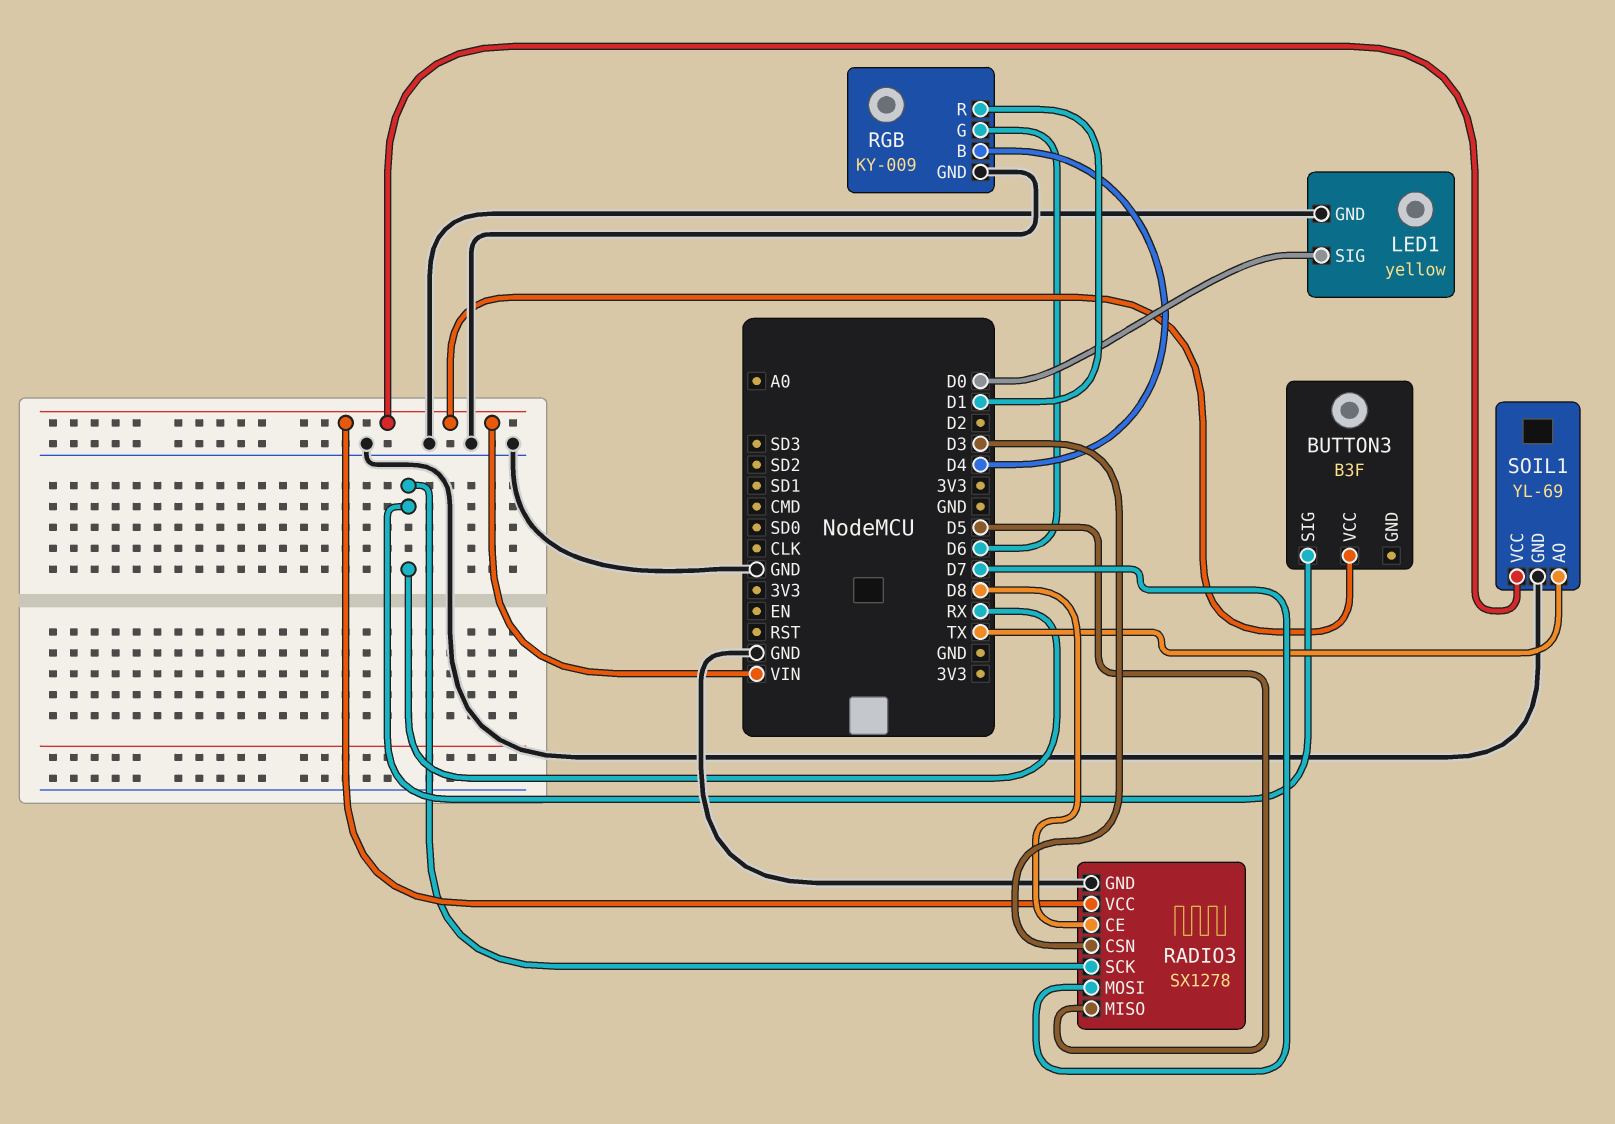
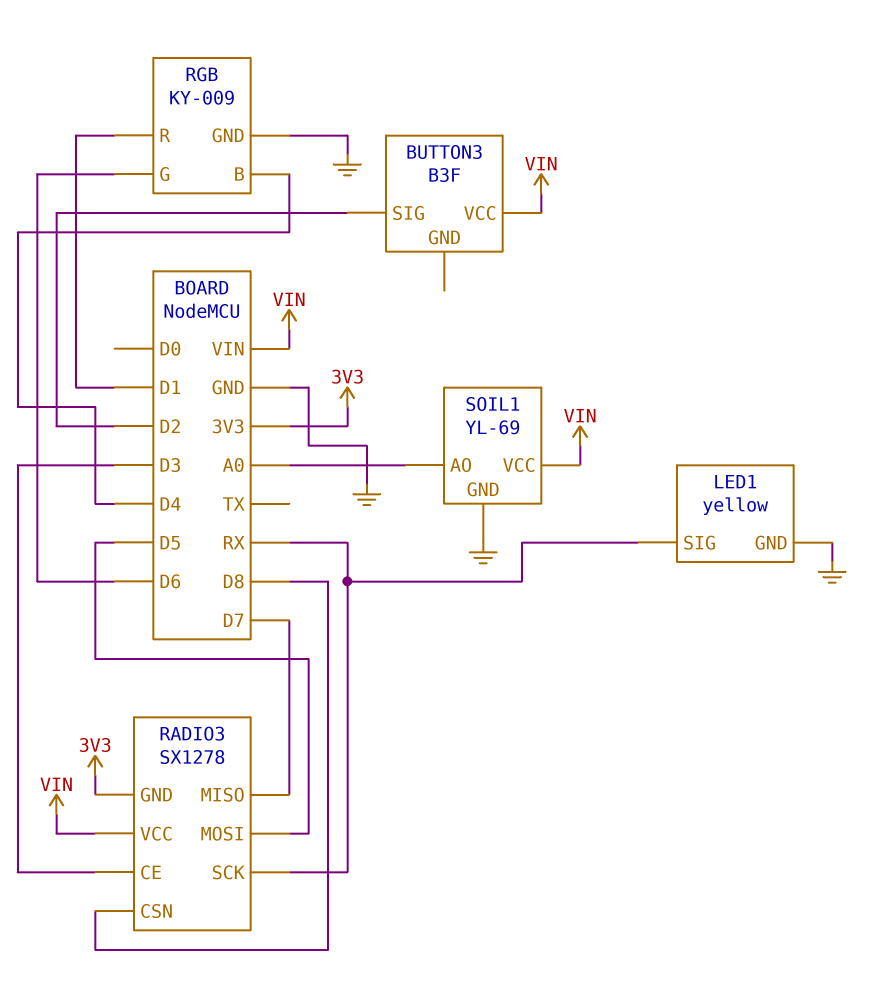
BUTTON3 pin SIG: RX -> D2
LED1 pin SIG: D0 -> RX
RADIO3 pin CE: D8 -> D3
RADIO3 pin CSN: D3 -> D8
RADIO3 pin GND: GND -> 3V3
RADIO3 pin MISO: D5 -> D7
RADIO3 pin MOSI: D7 -> D5
SOIL1 pin AO: TX -> A0

